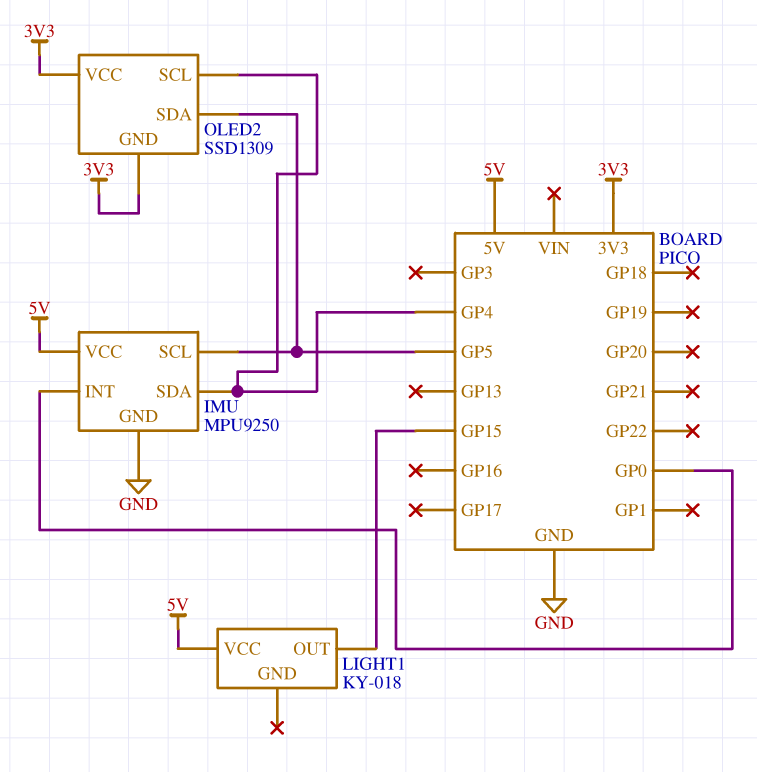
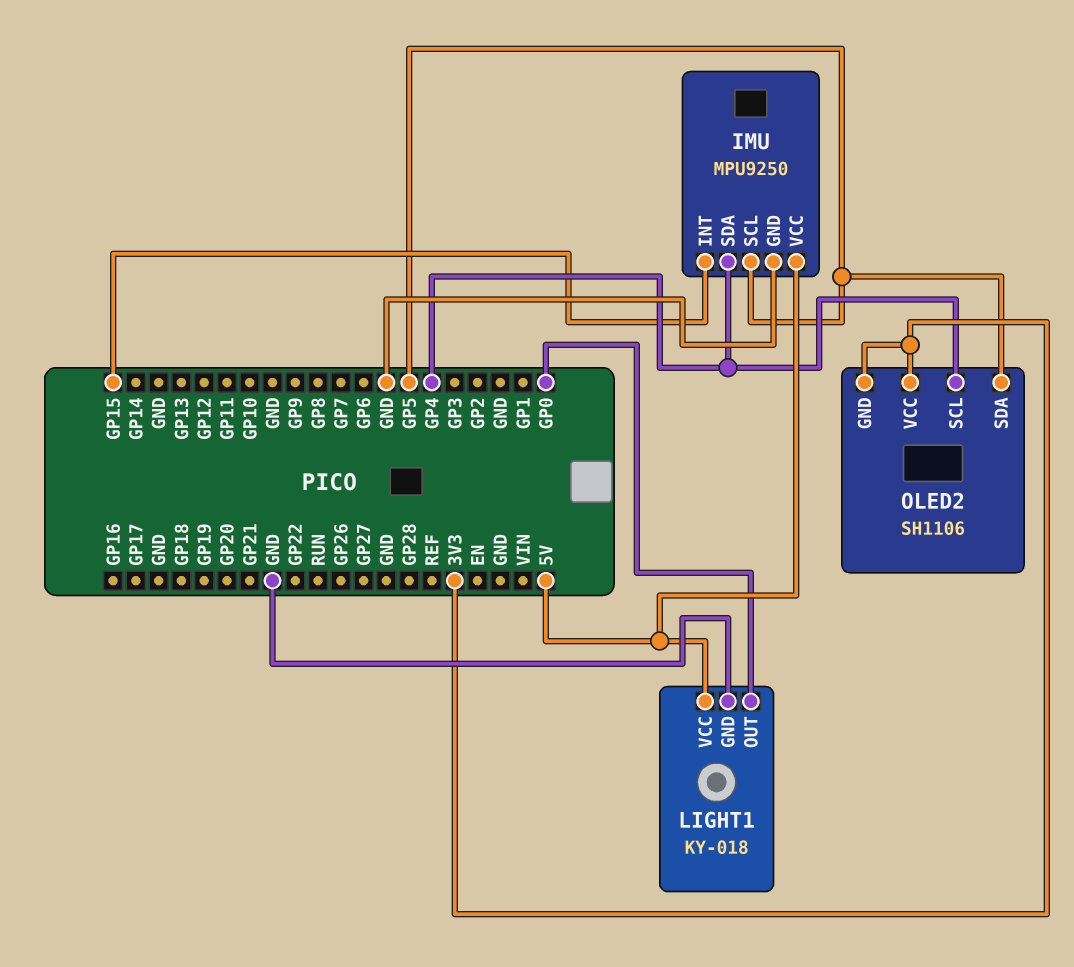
IMU pin INT: GP0 -> GP15
LIGHT1 pin GND: none -> GND
LIGHT1 pin OUT: GP15 -> GP0
OLED2: SSD1309 -> SH1106

